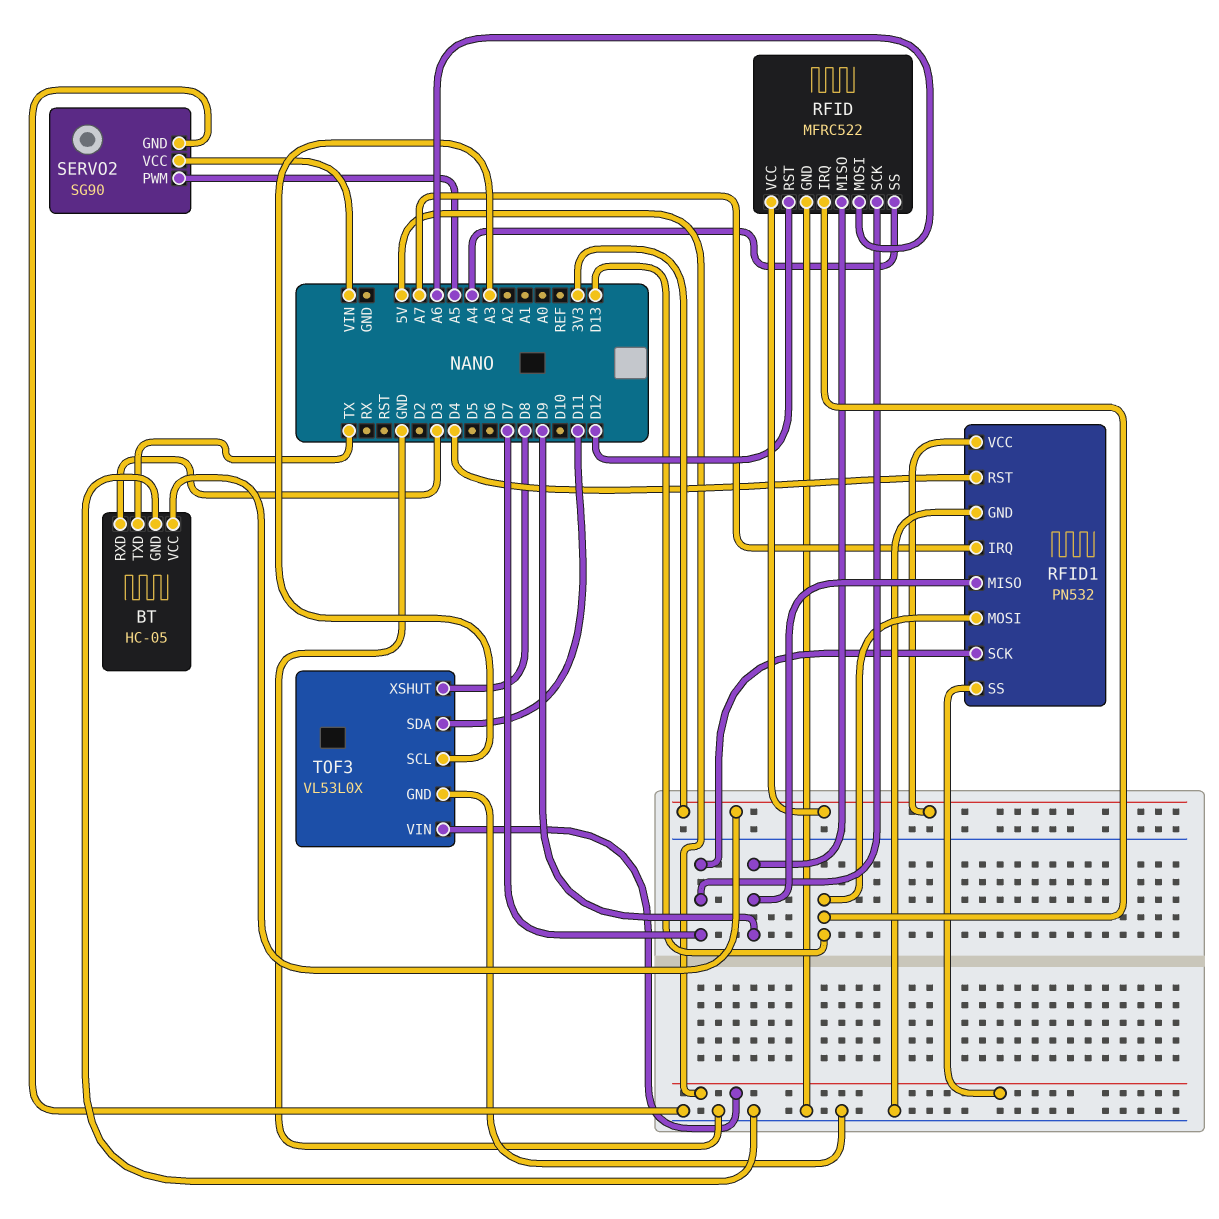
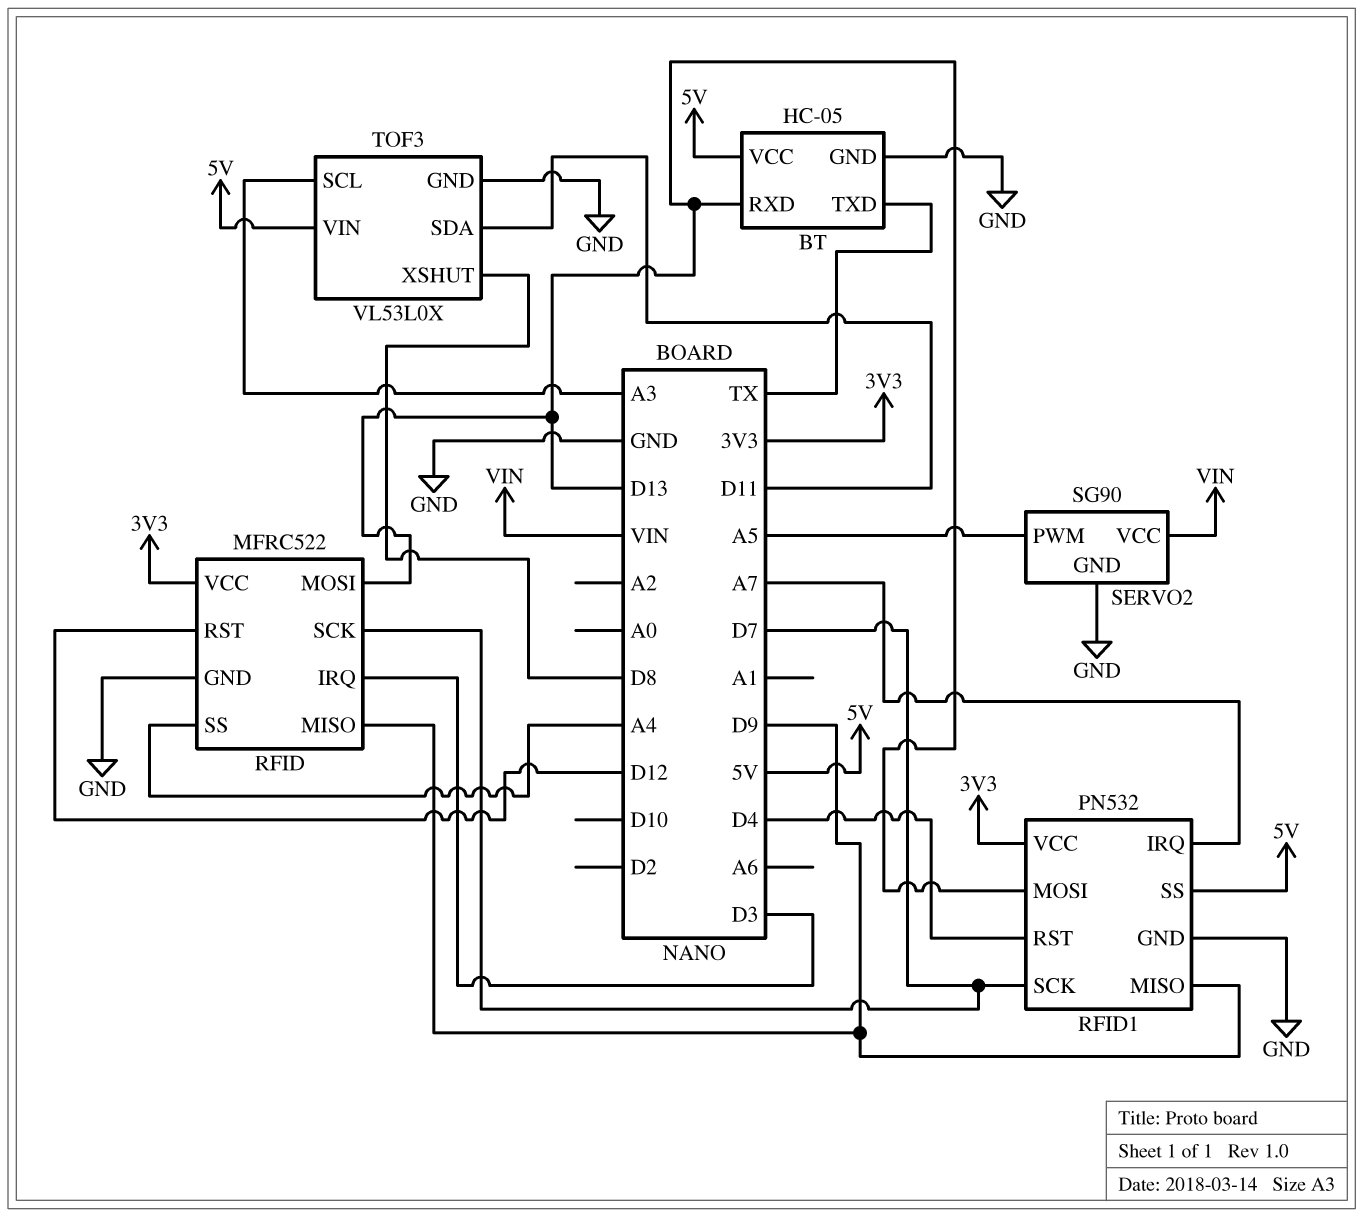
BT pin RXD: D3 -> D13
BT pin VCC: 3V3 -> 5V
RFID pin IRQ: D13 -> D3
RFID pin MOSI: A6 -> D13

